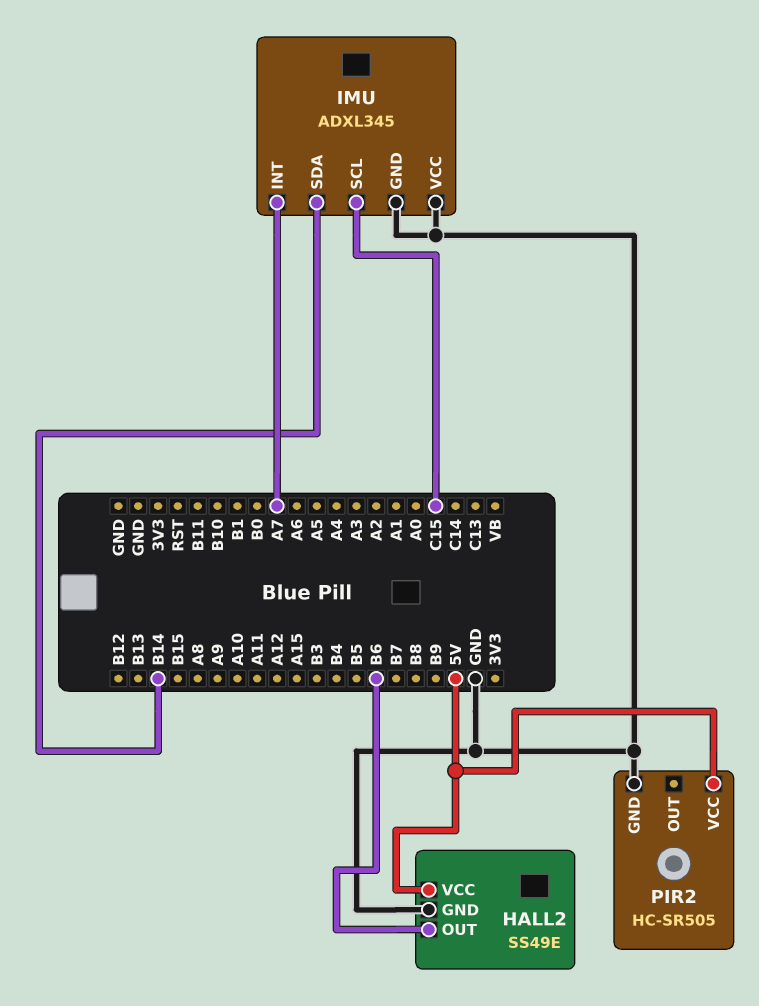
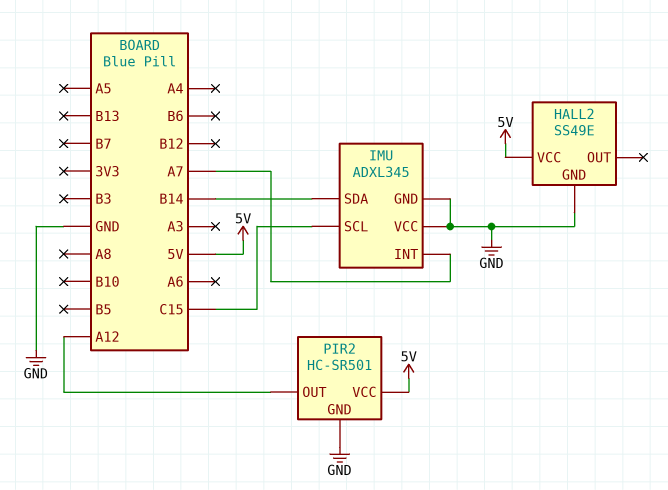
HALL2 pin OUT: B6 -> none
PIR2: HC-SR505 -> HC-SR501
PIR2 pin OUT: none -> A12

